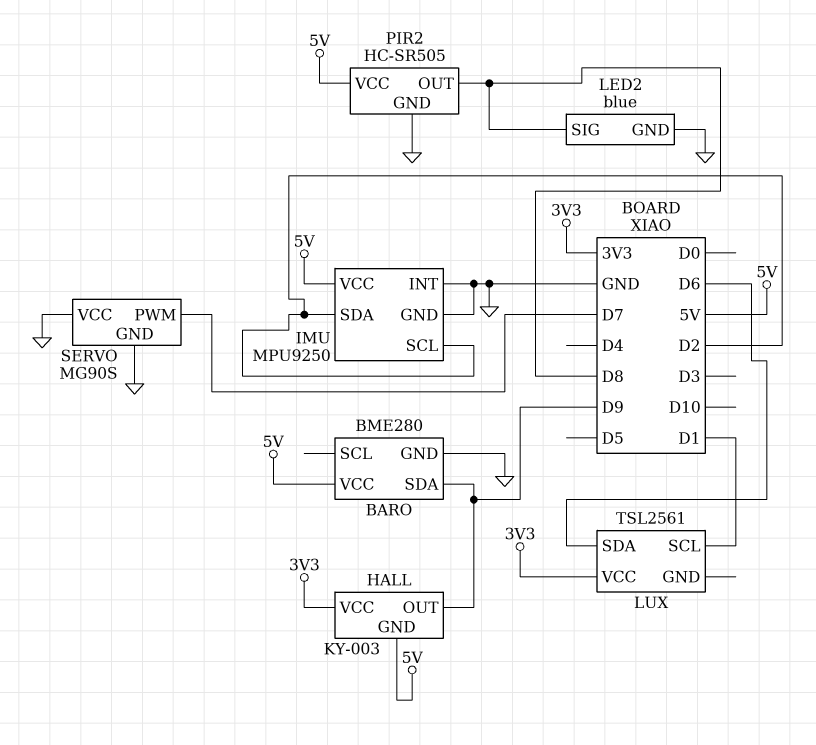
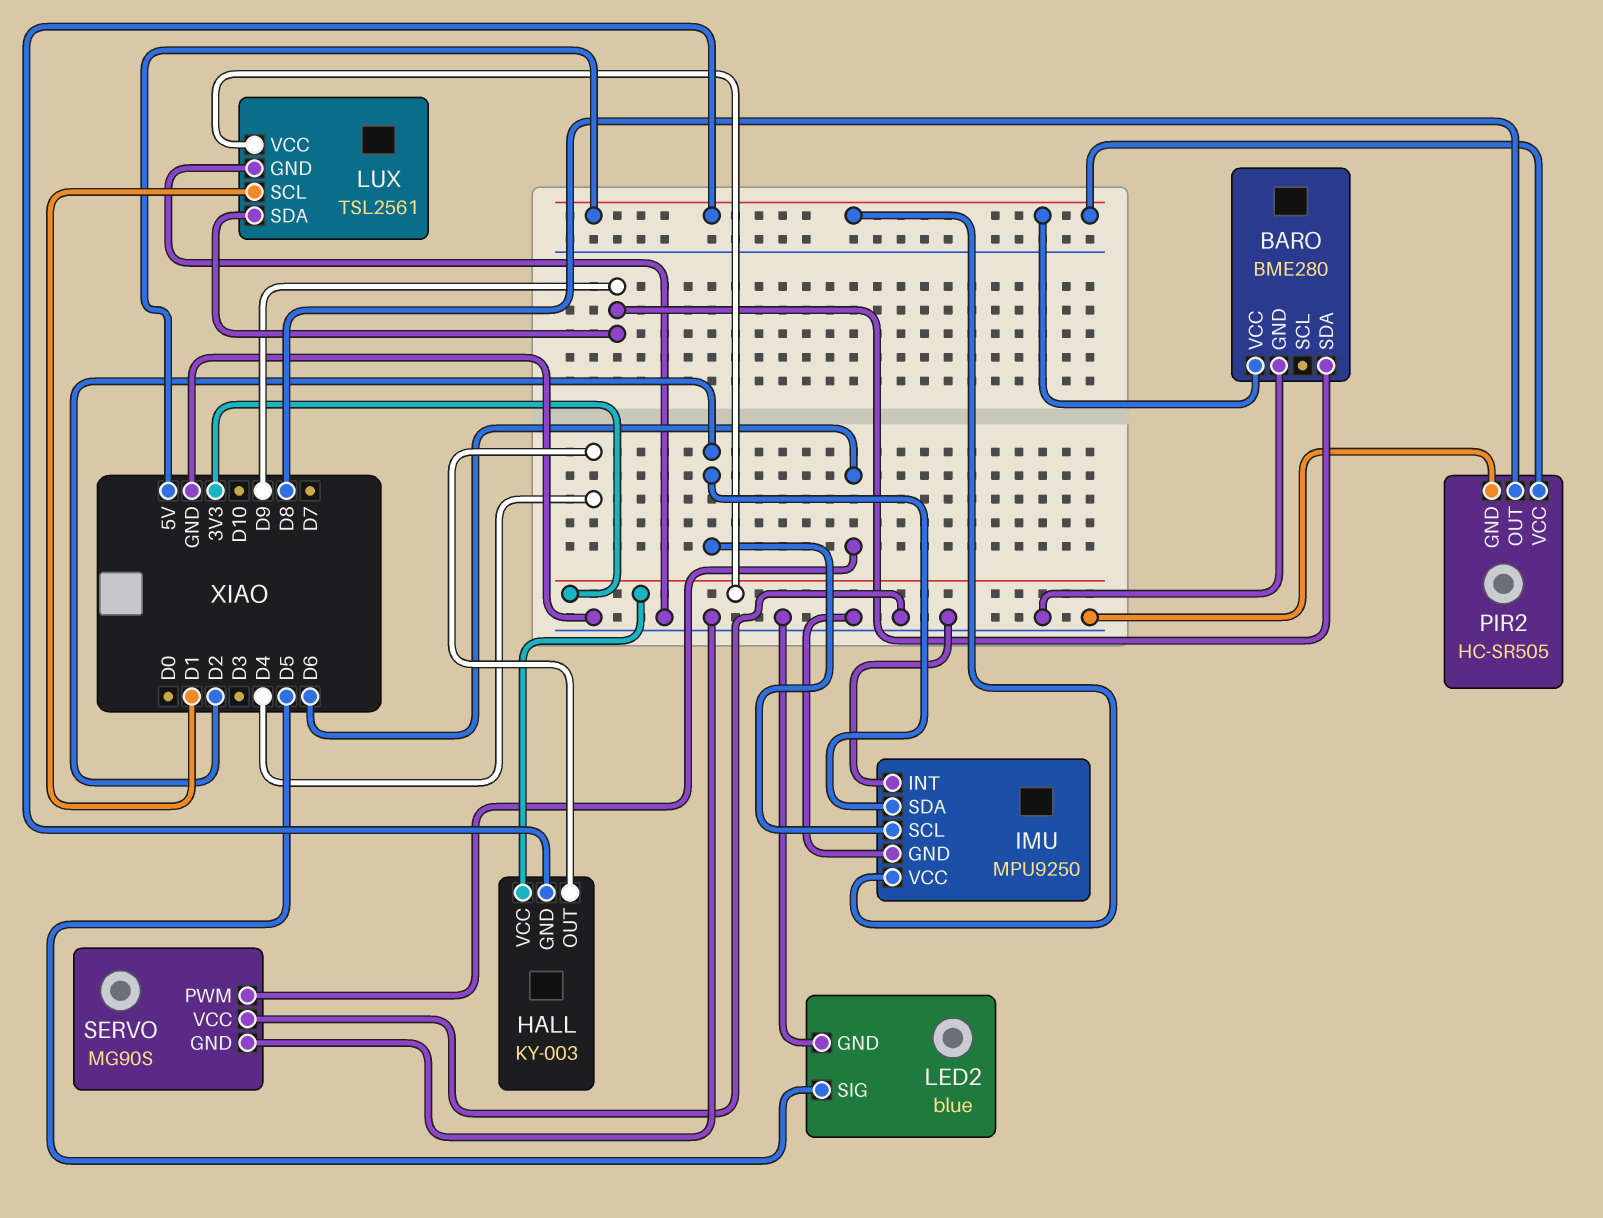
HALL pin OUT: D9 -> D4
LED2 pin SIG: D8 -> D5
LUX pin GND: none -> GND
LUX pin SDA: D6 -> D9
SERVO pin PWM: D7 -> D6

